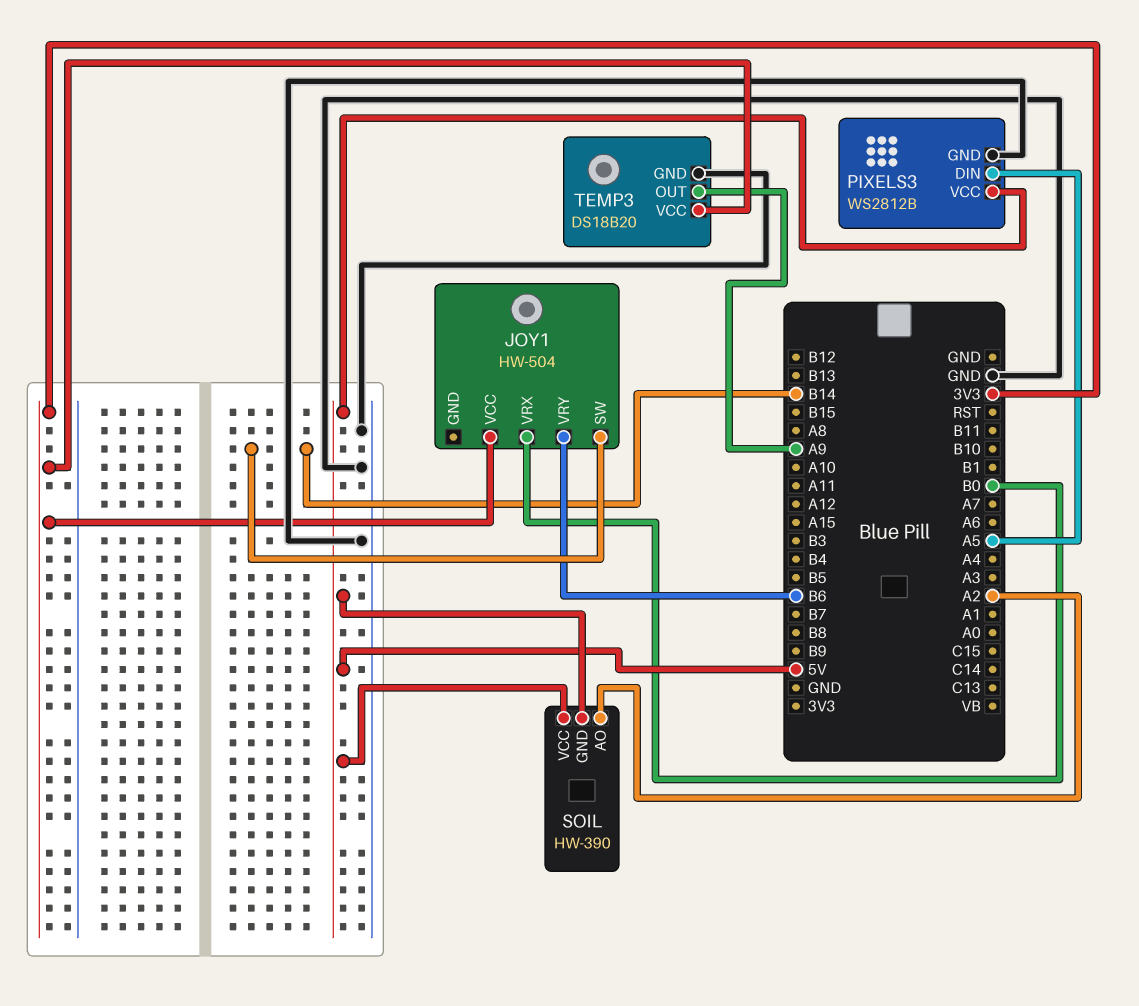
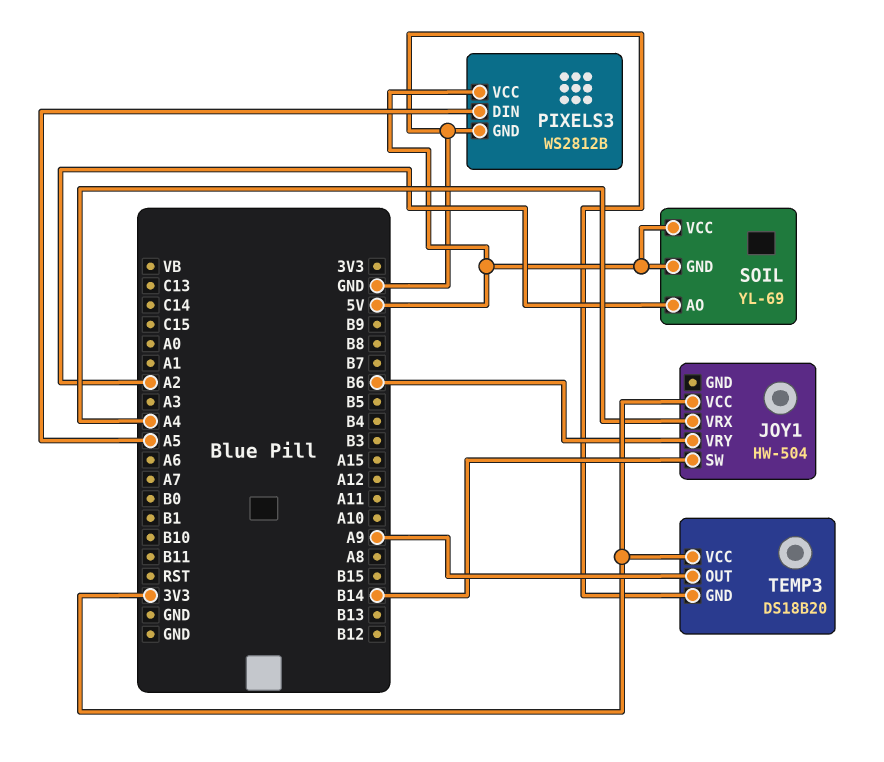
JOY1 pin VRX: B0 -> A4
SOIL: HW-390 -> YL-69

